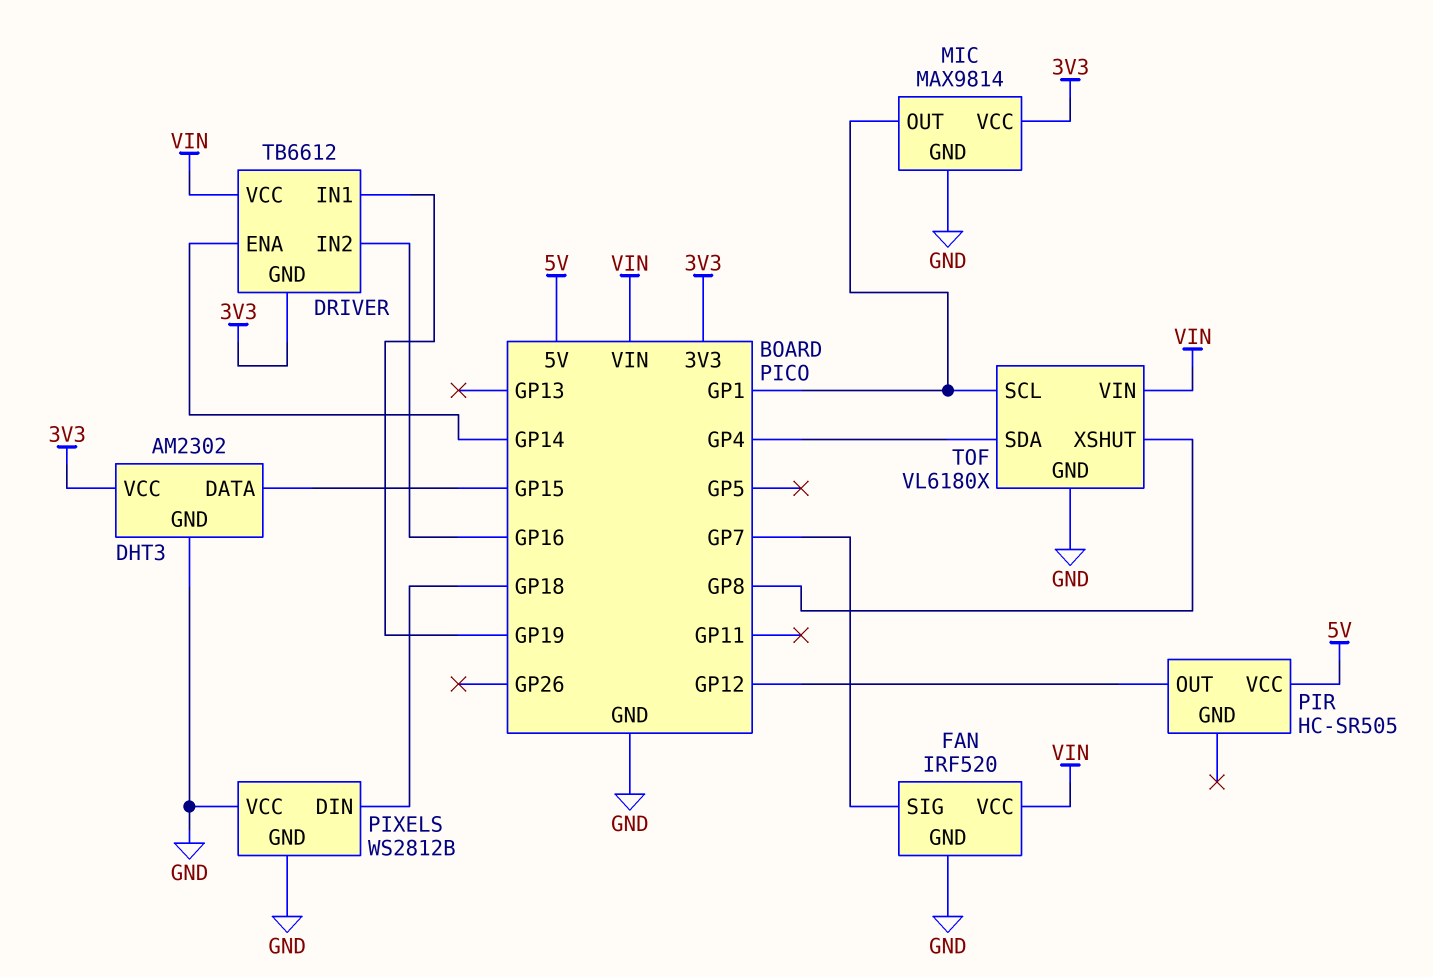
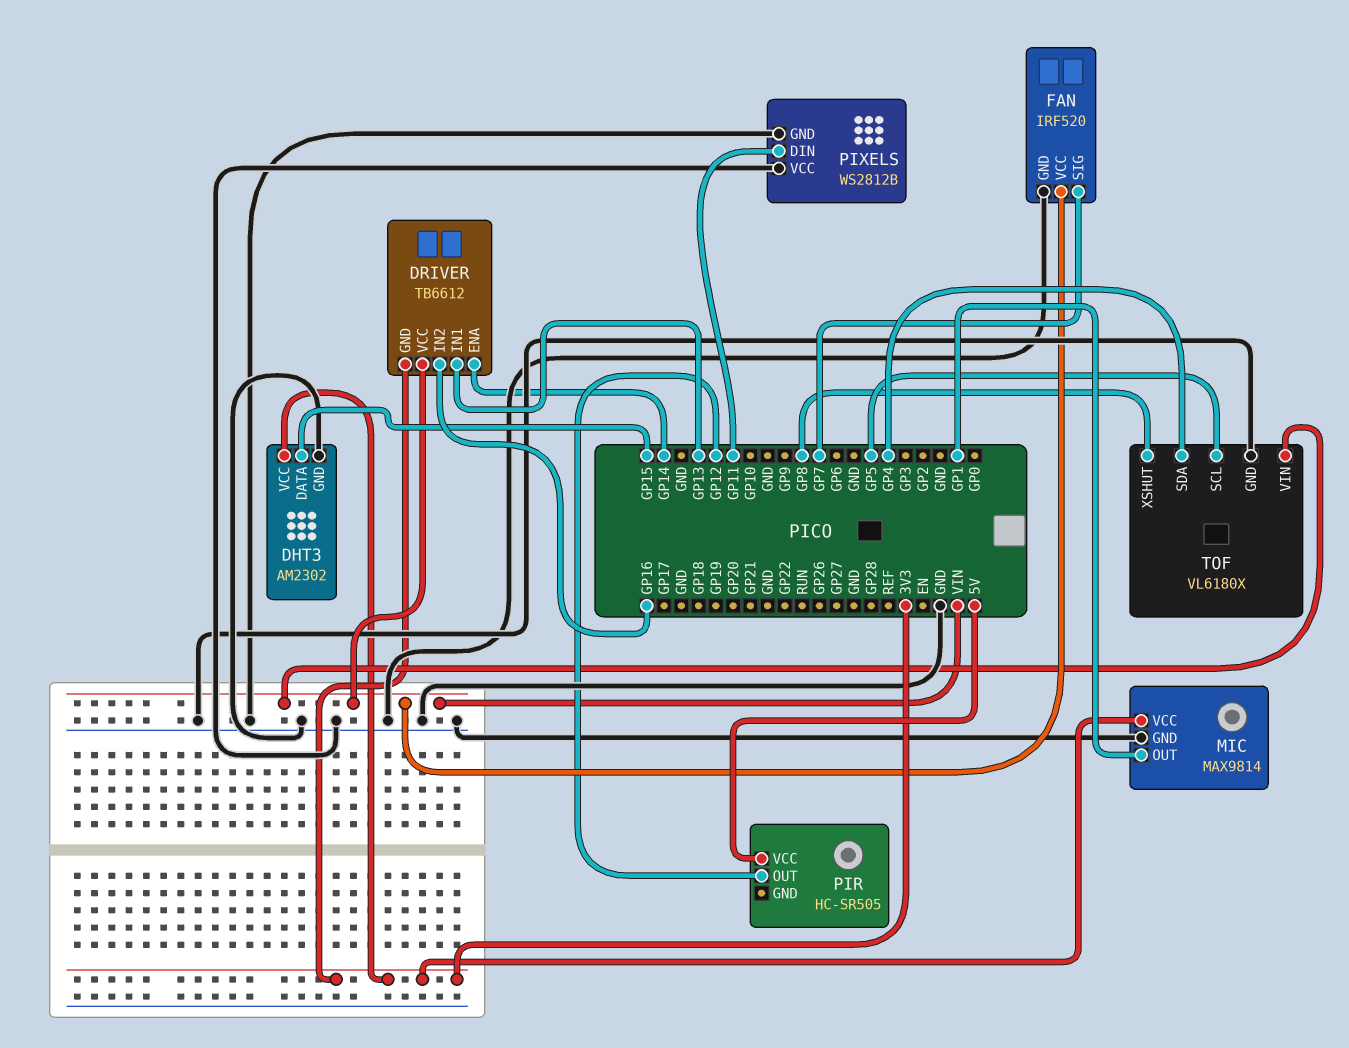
DRIVER pin IN1: GP19 -> GP13
PIXELS pin DIN: GP18 -> GP11
TOF pin SCL: GP1 -> GP5

